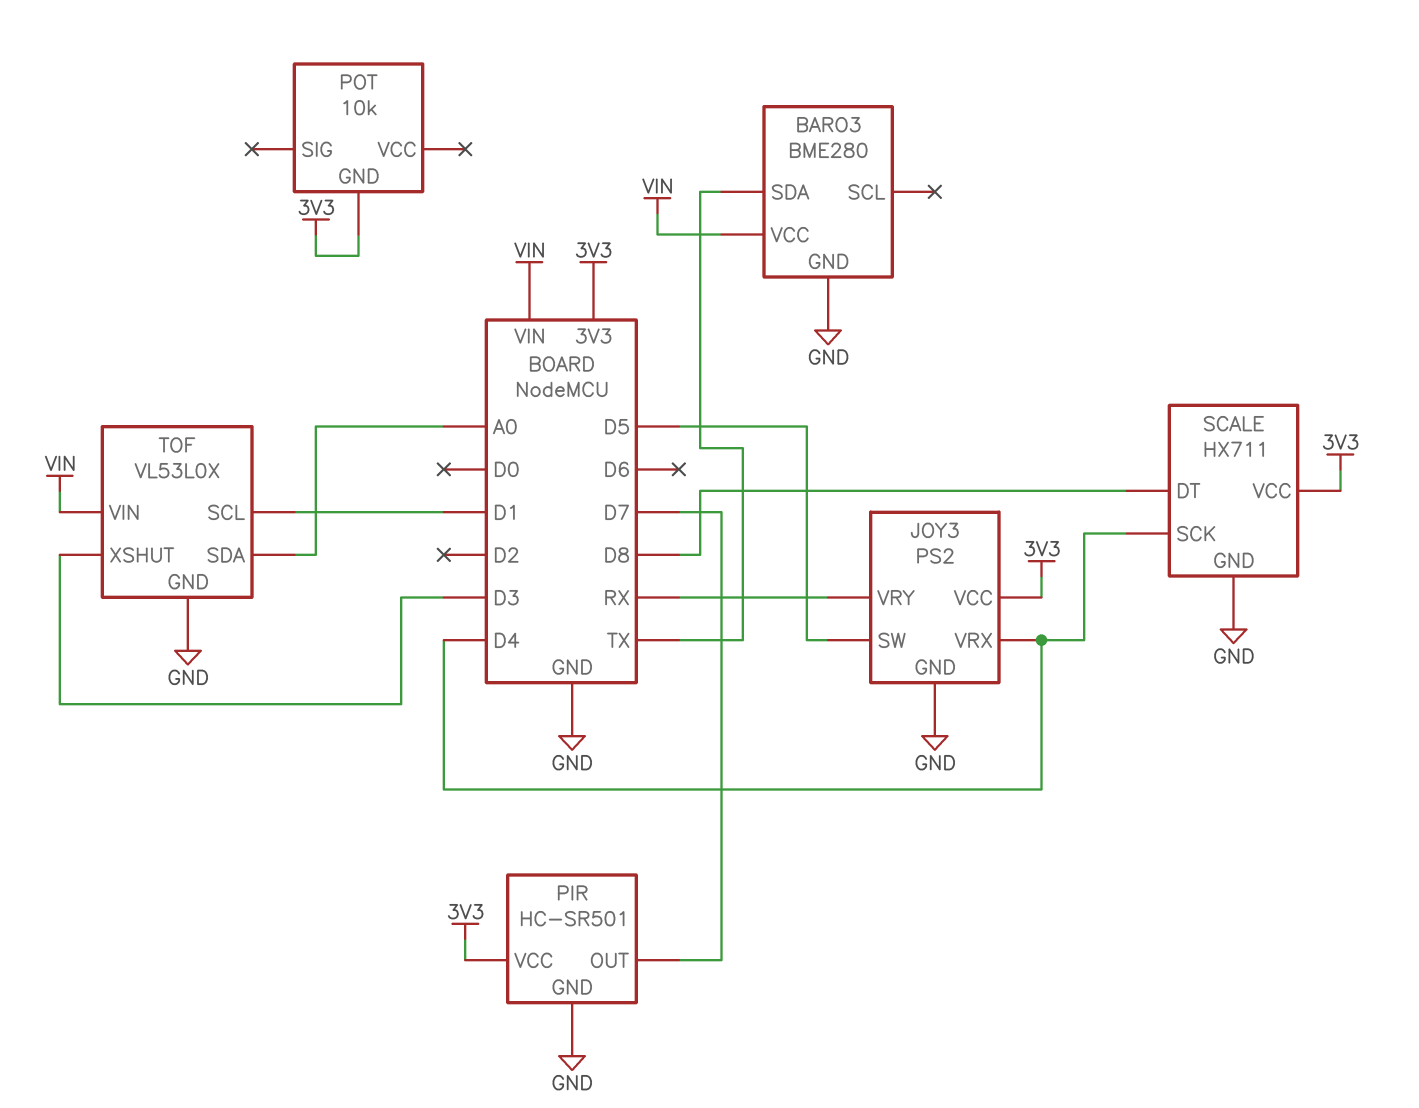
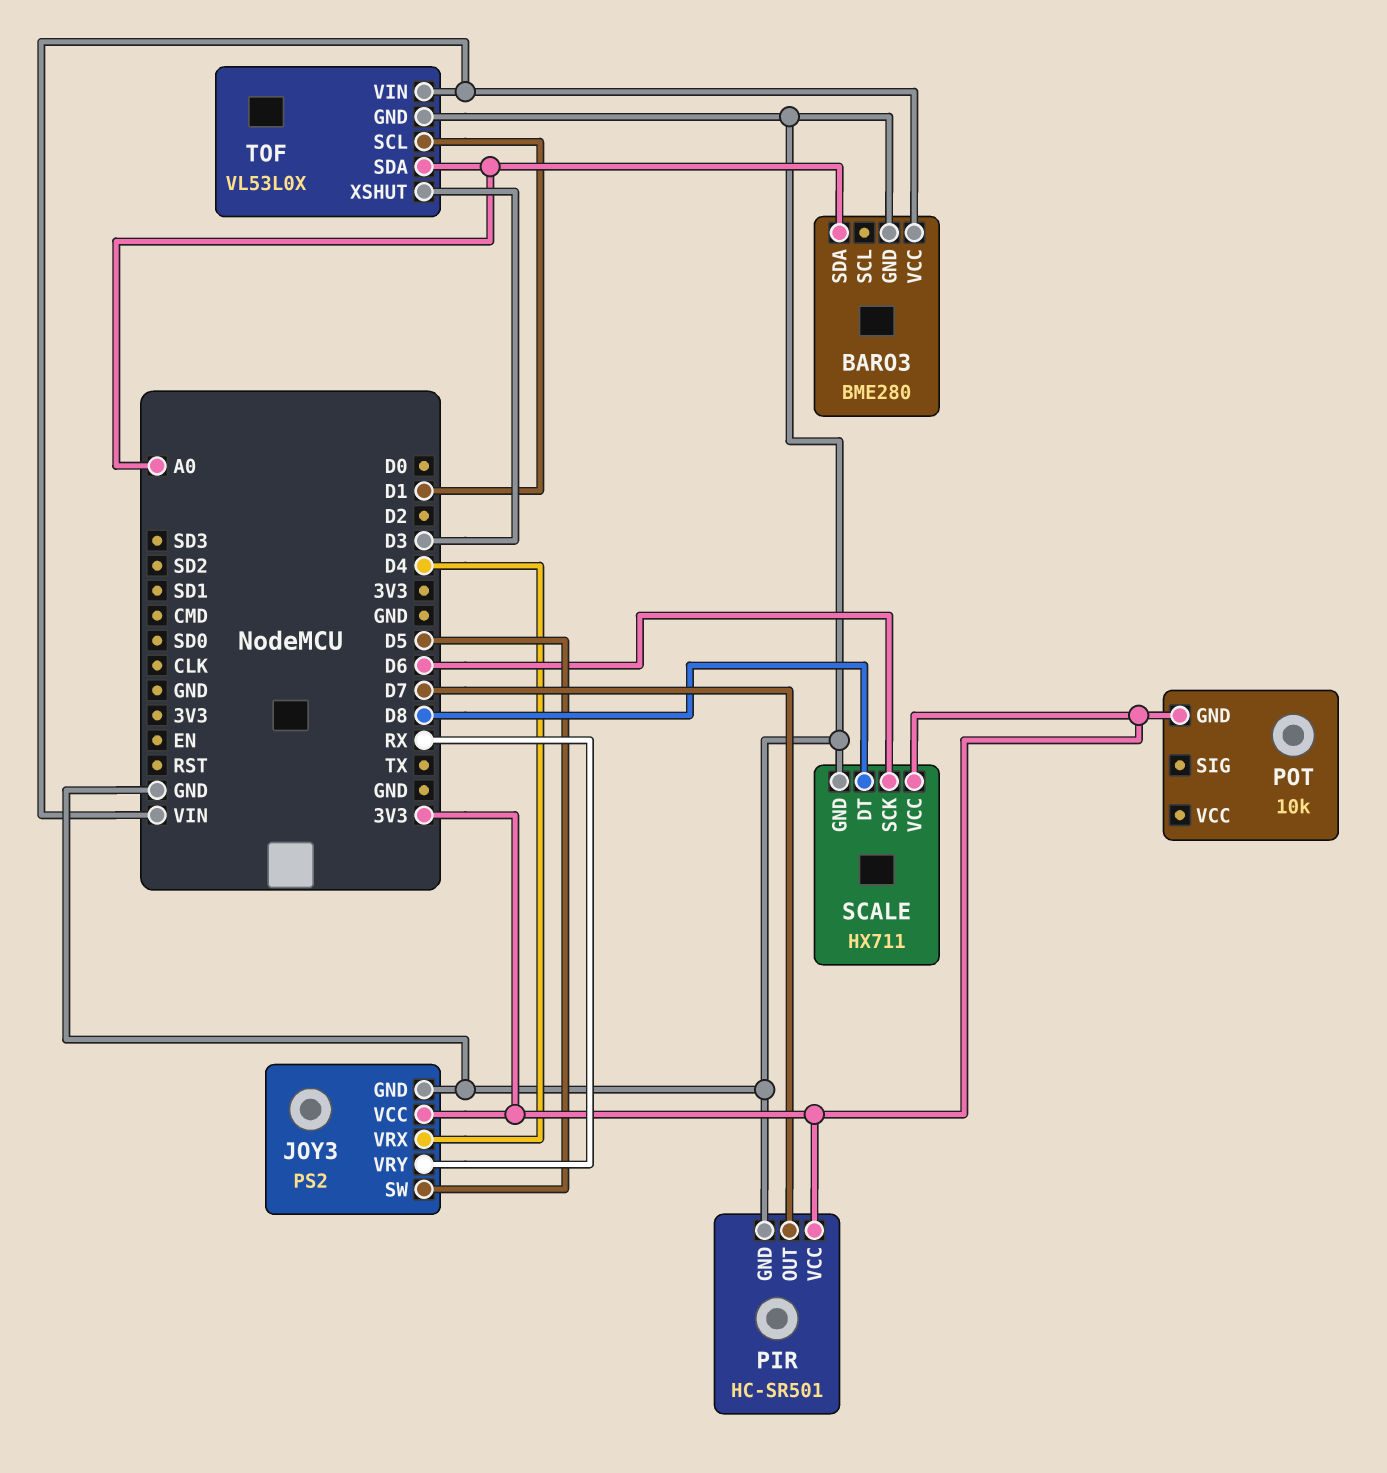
BARO3 pin SDA: TX -> A0
SCALE pin SCK: D4 -> D6

